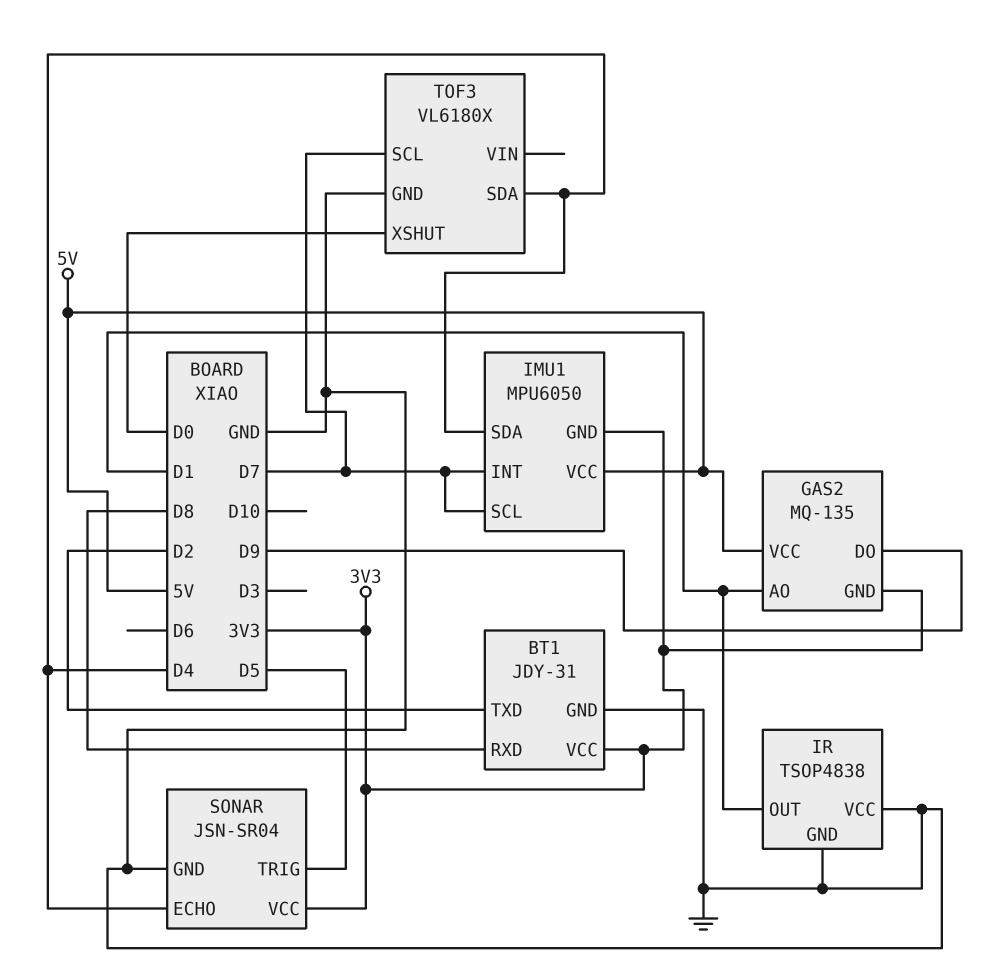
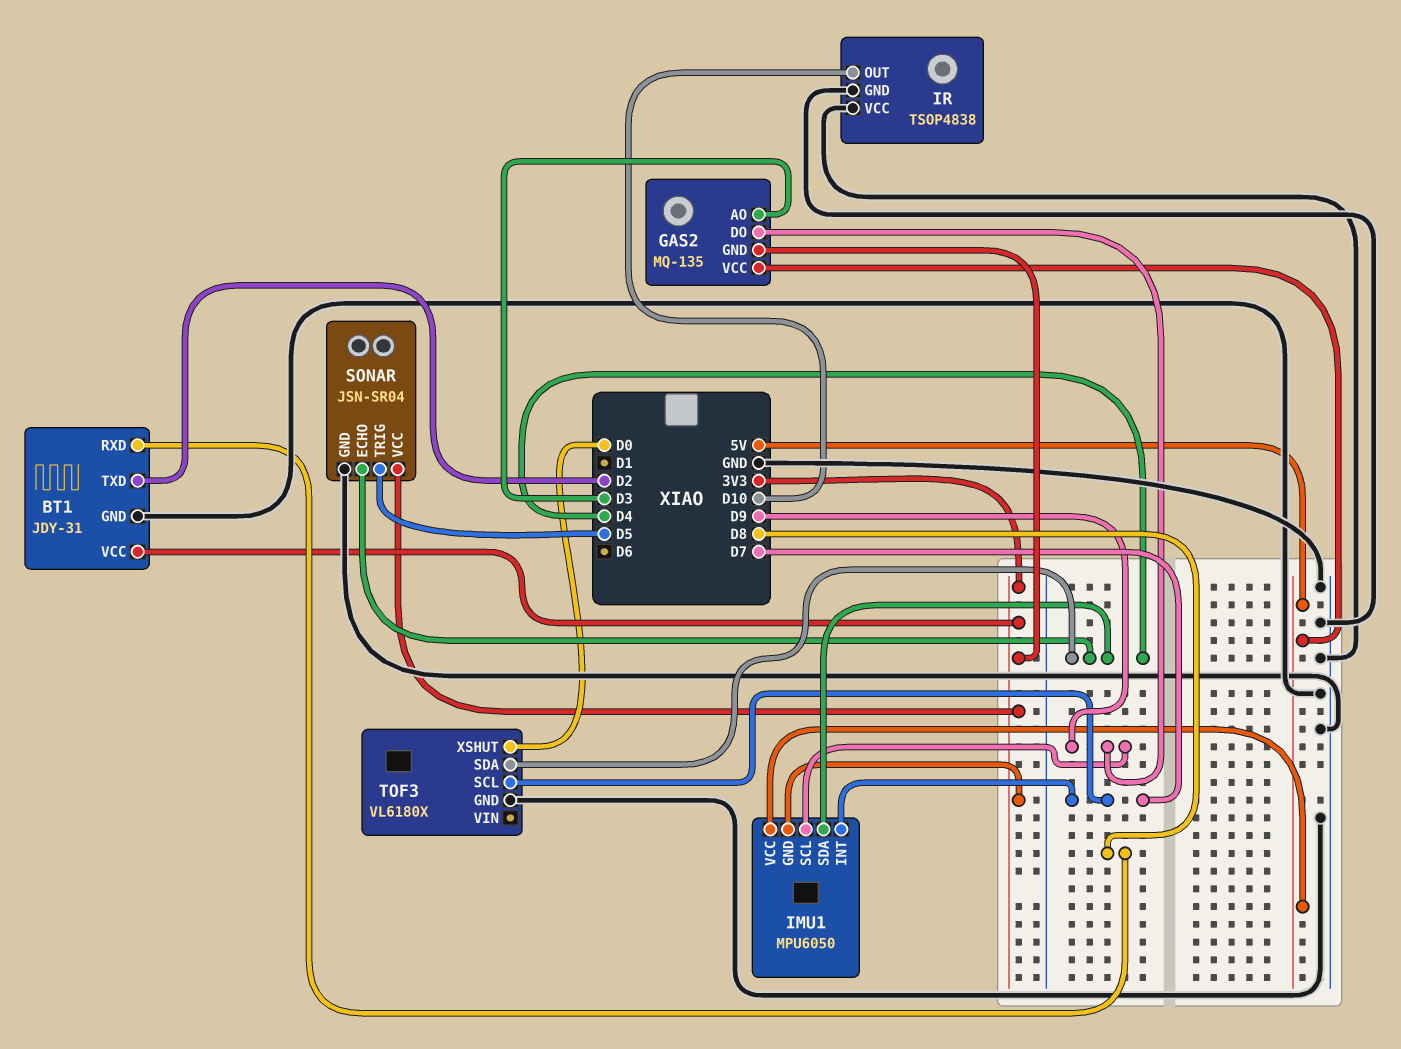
GAS2 pin AO: D1 -> D3
IMU1 pin SCL: D7 -> D9
IR pin OUT: D1 -> D10

